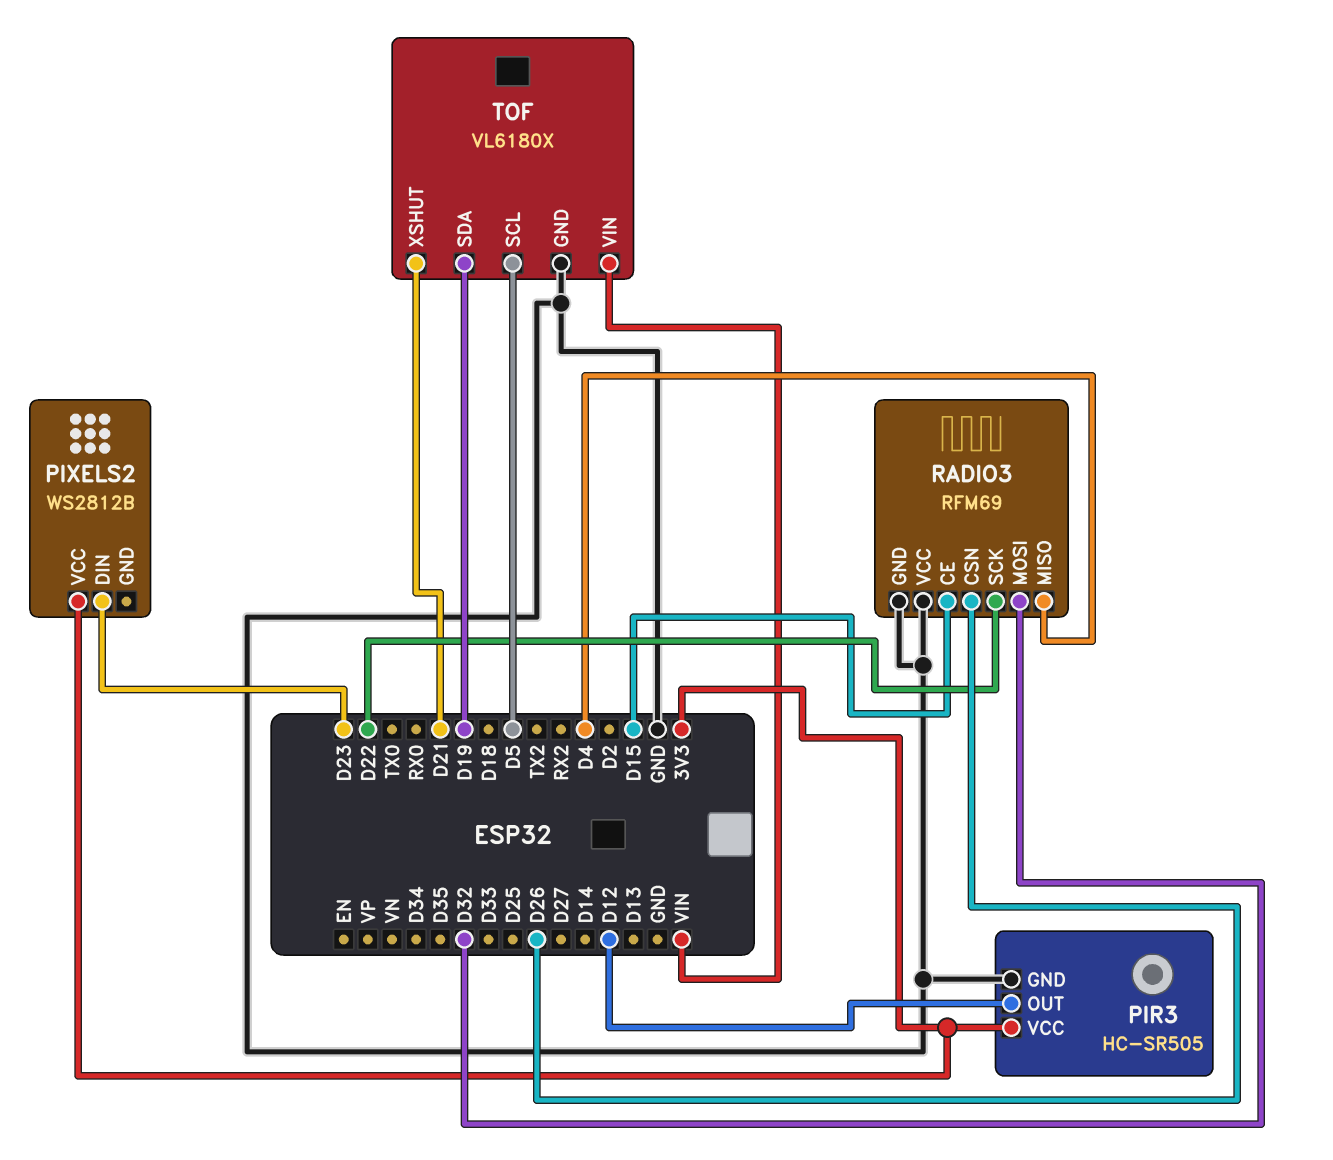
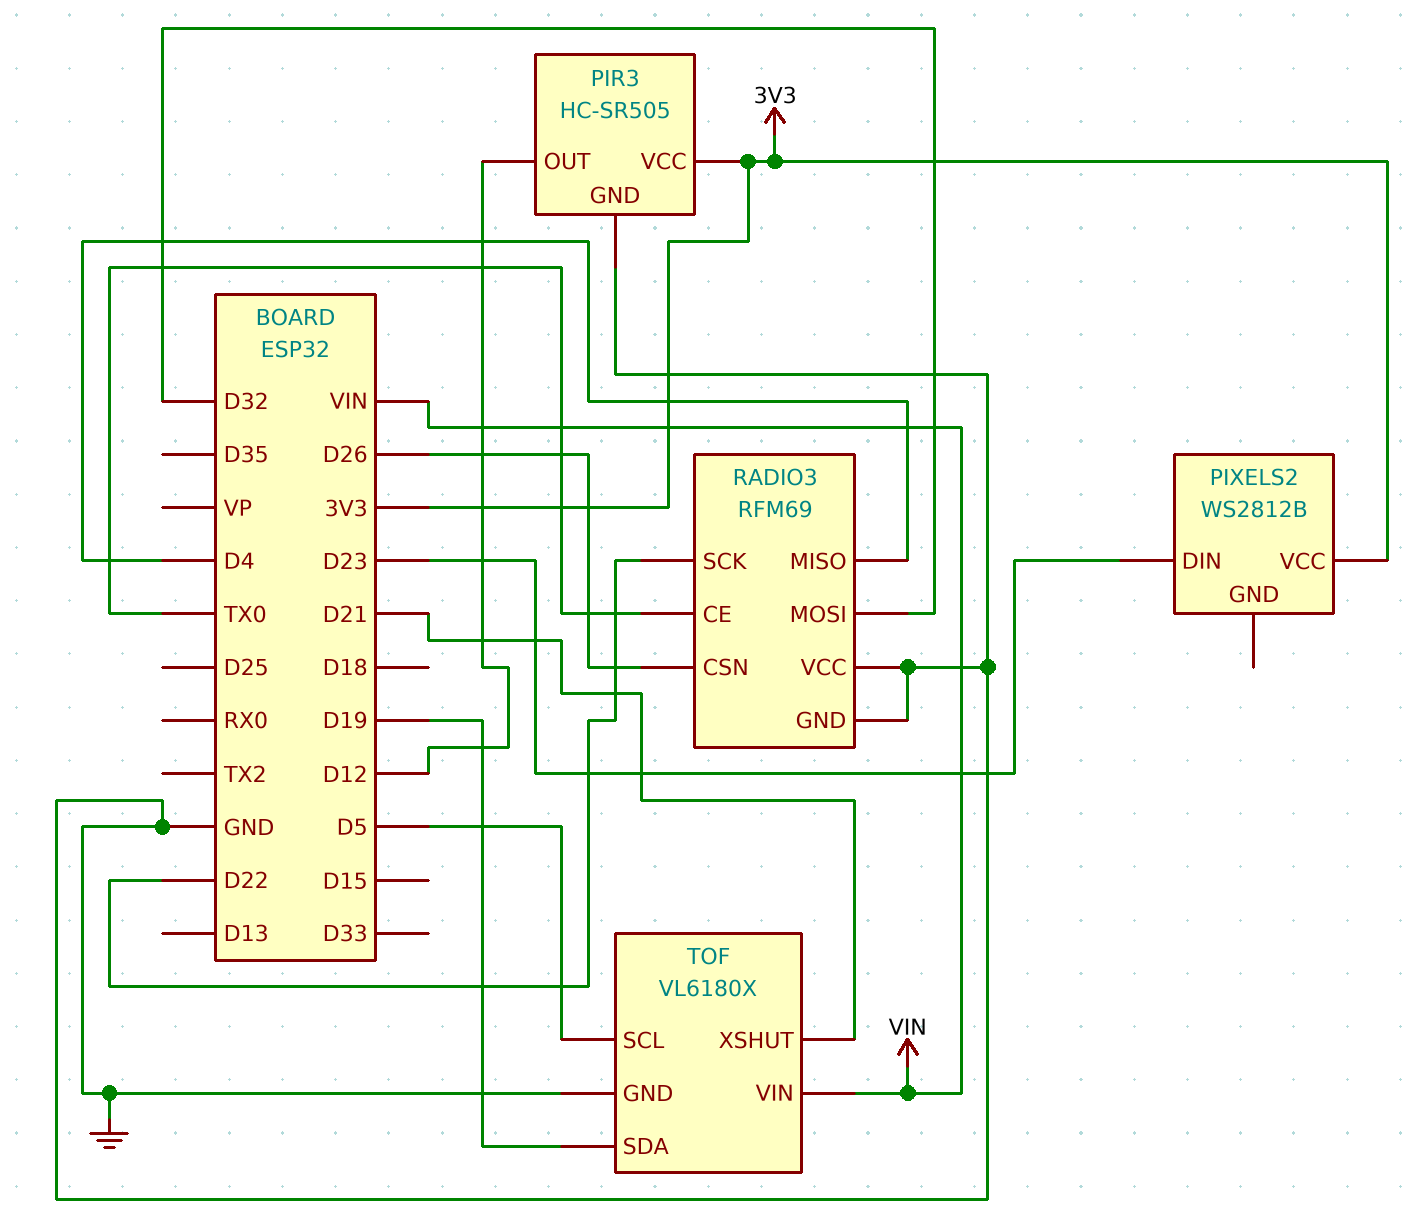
RADIO3 pin CE: D15 -> TX0

